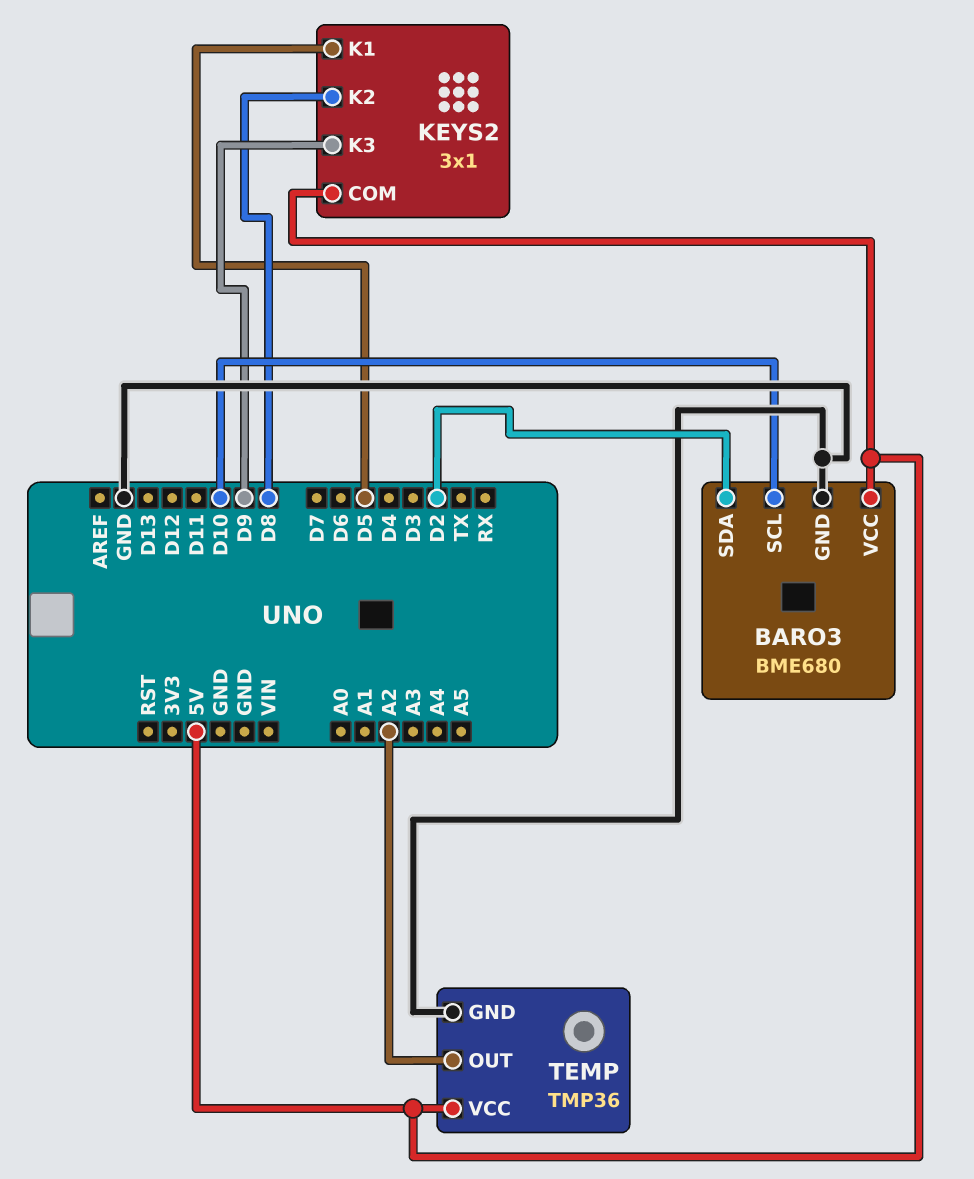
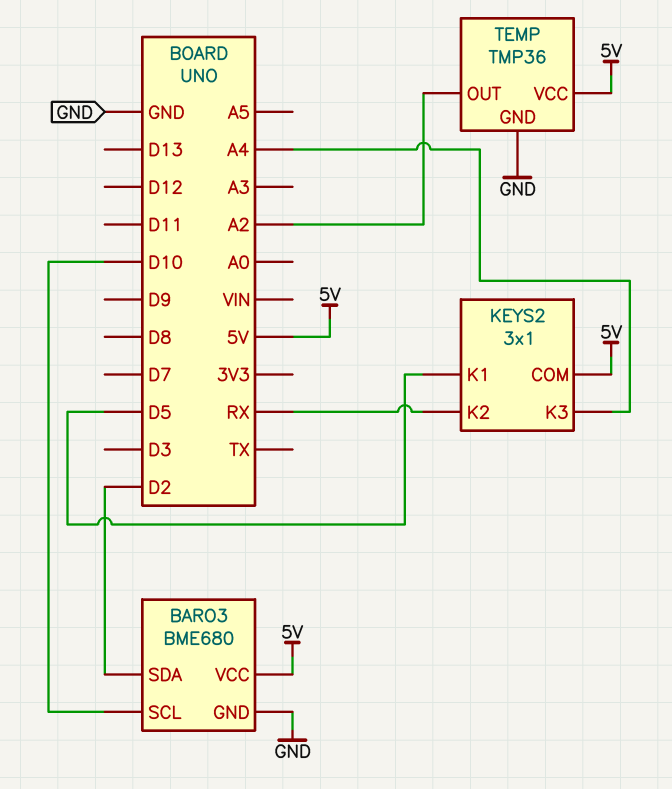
KEYS2 pin K2: D8 -> RX
KEYS2 pin K3: D9 -> A4

